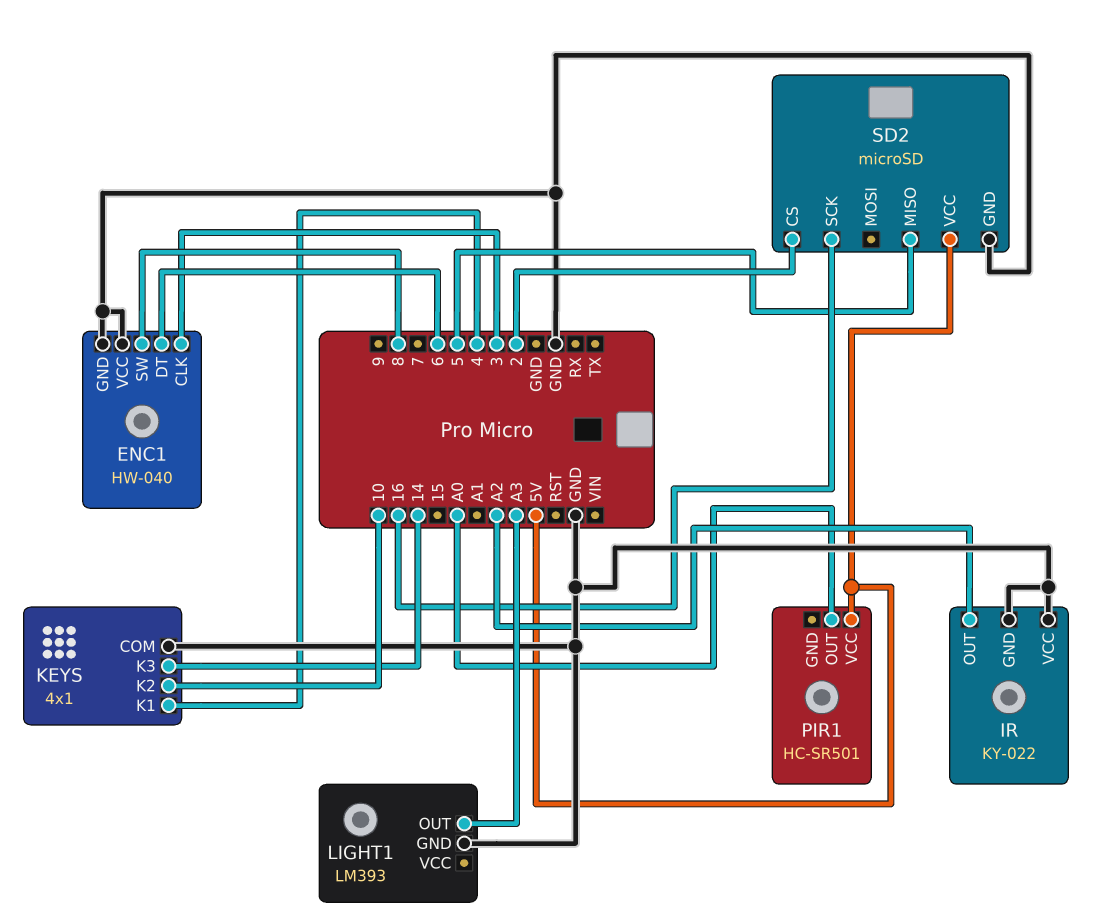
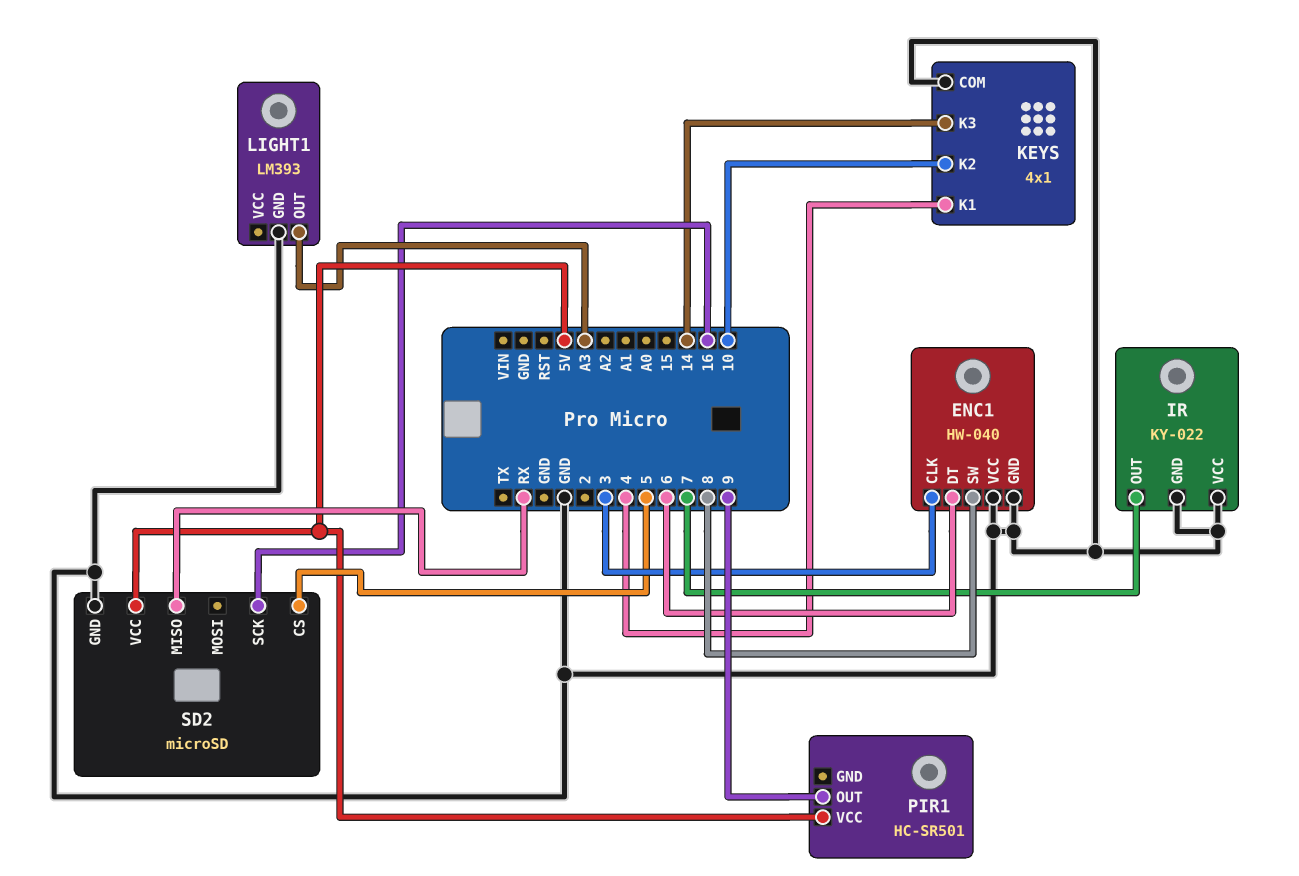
IR pin OUT: A2 -> 7
PIR1 pin OUT: A0 -> 9
SD2 pin CS: 2 -> 5
SD2 pin MISO: 5 -> RX

